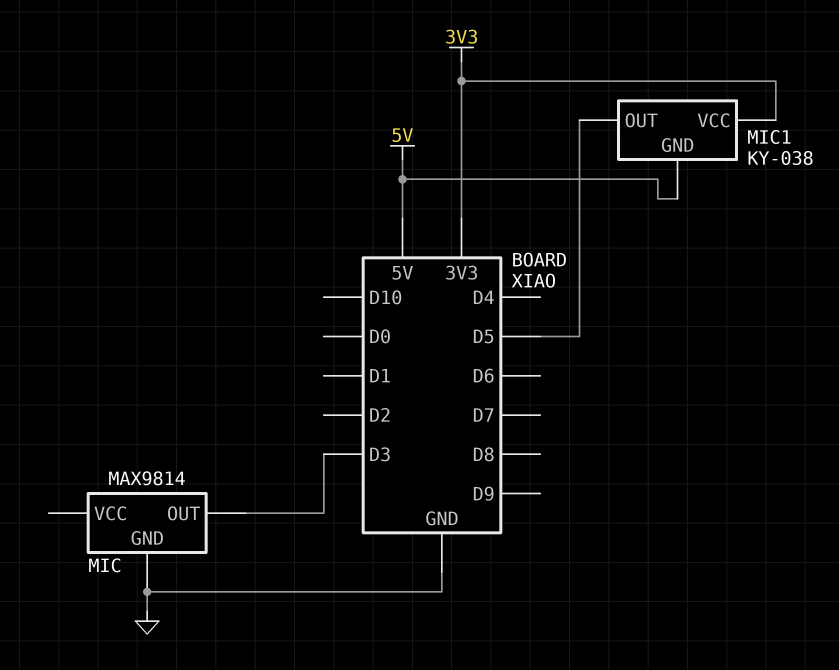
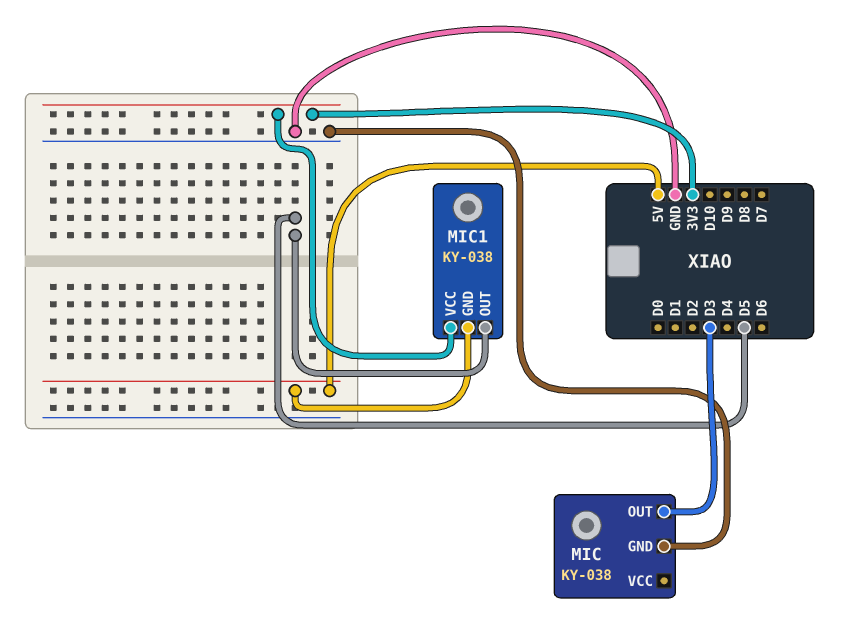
MIC: MAX9814 -> KY-038

